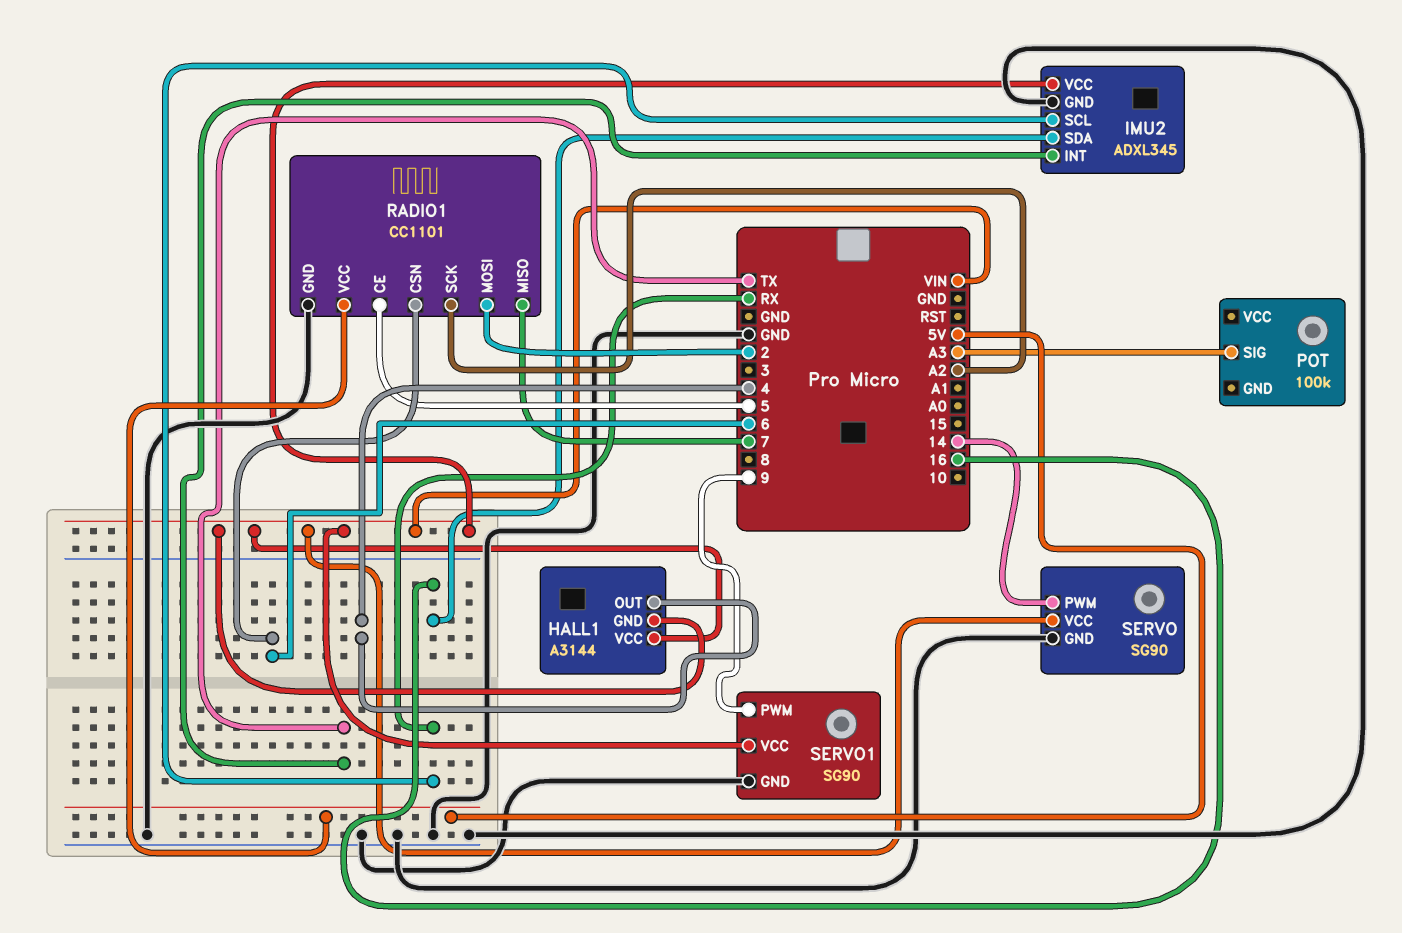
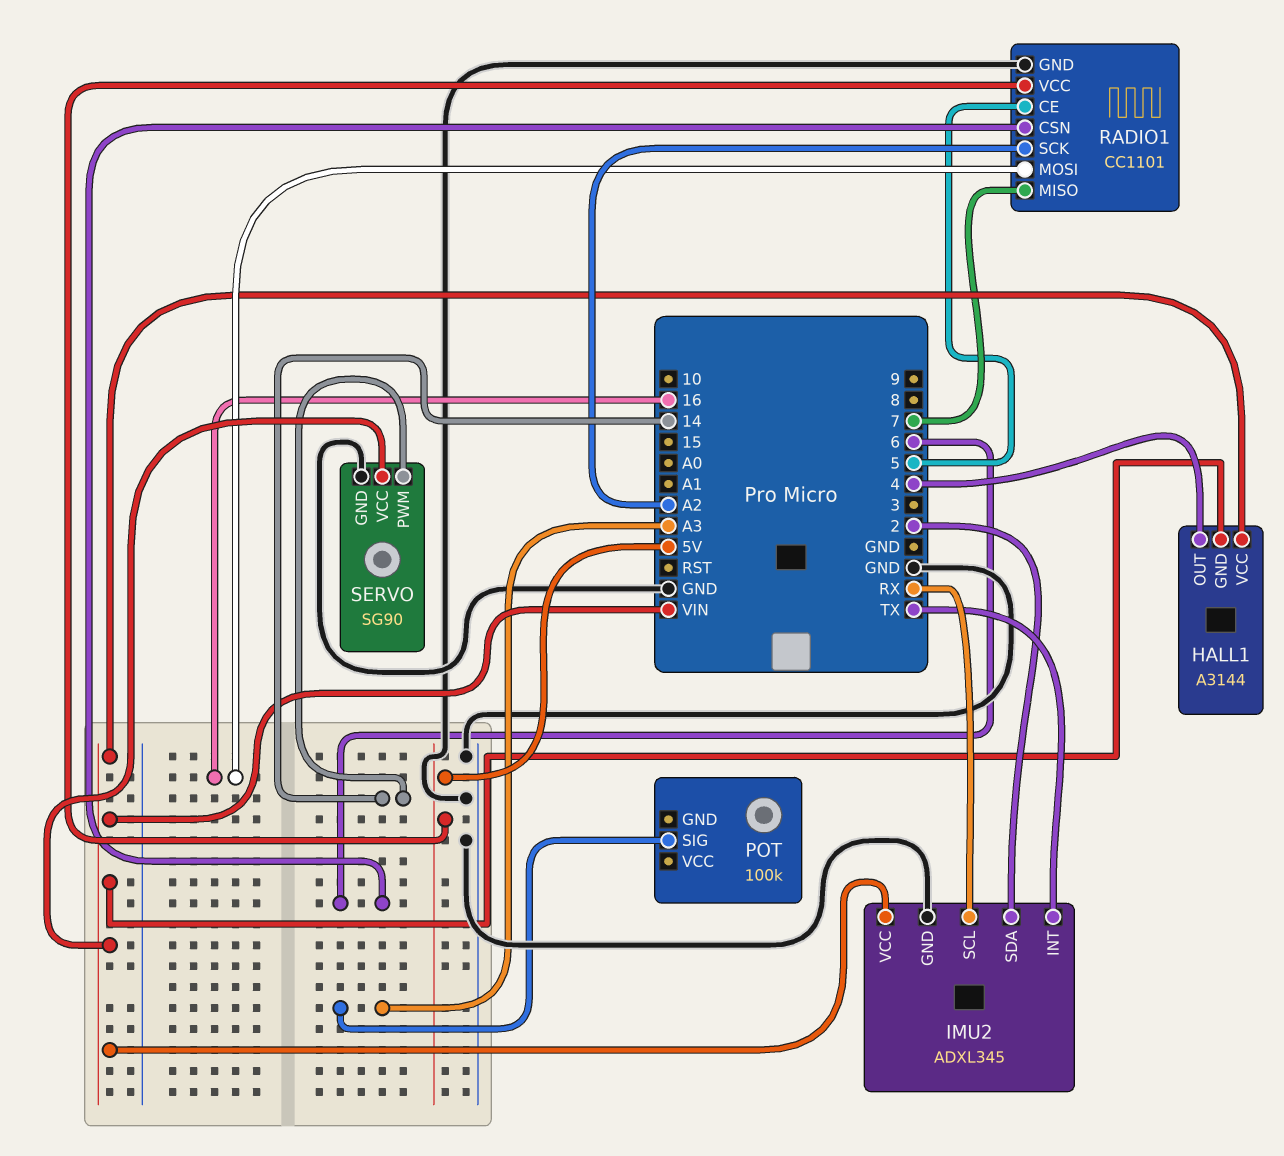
IMU2 pin SDA: 16 -> 2
RADIO1 pin MOSI: 2 -> 16
SERVO1: SG90 -> none
SERVO1 pin GND: GND -> none
SERVO1 pin PWM: 9 -> none
SERVO1 pin VCC: VIN -> none

